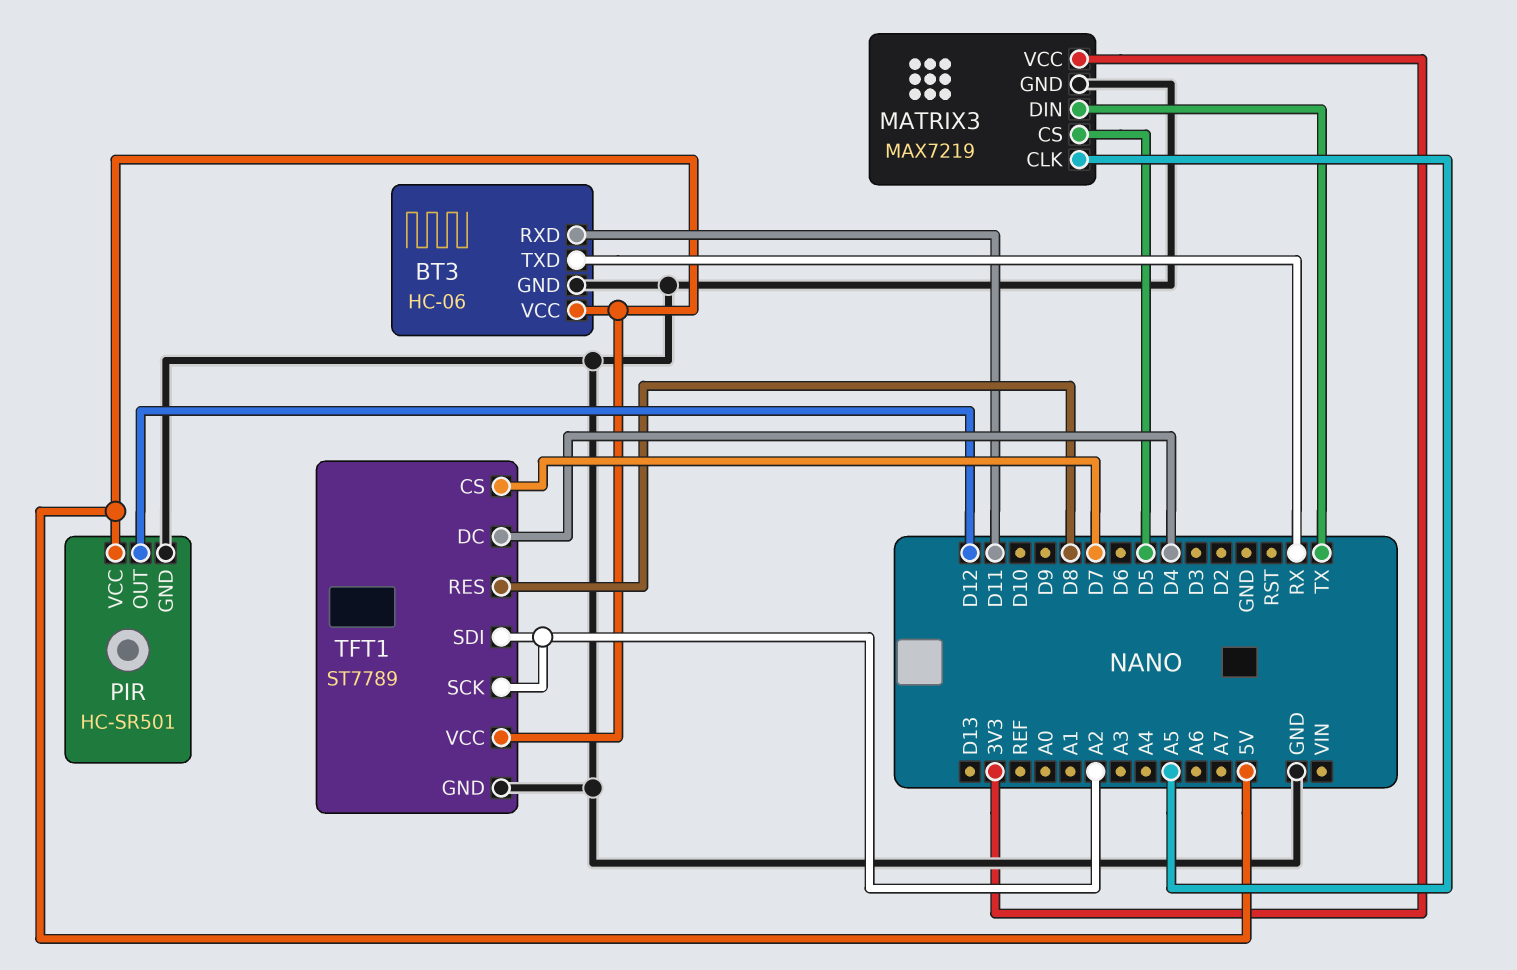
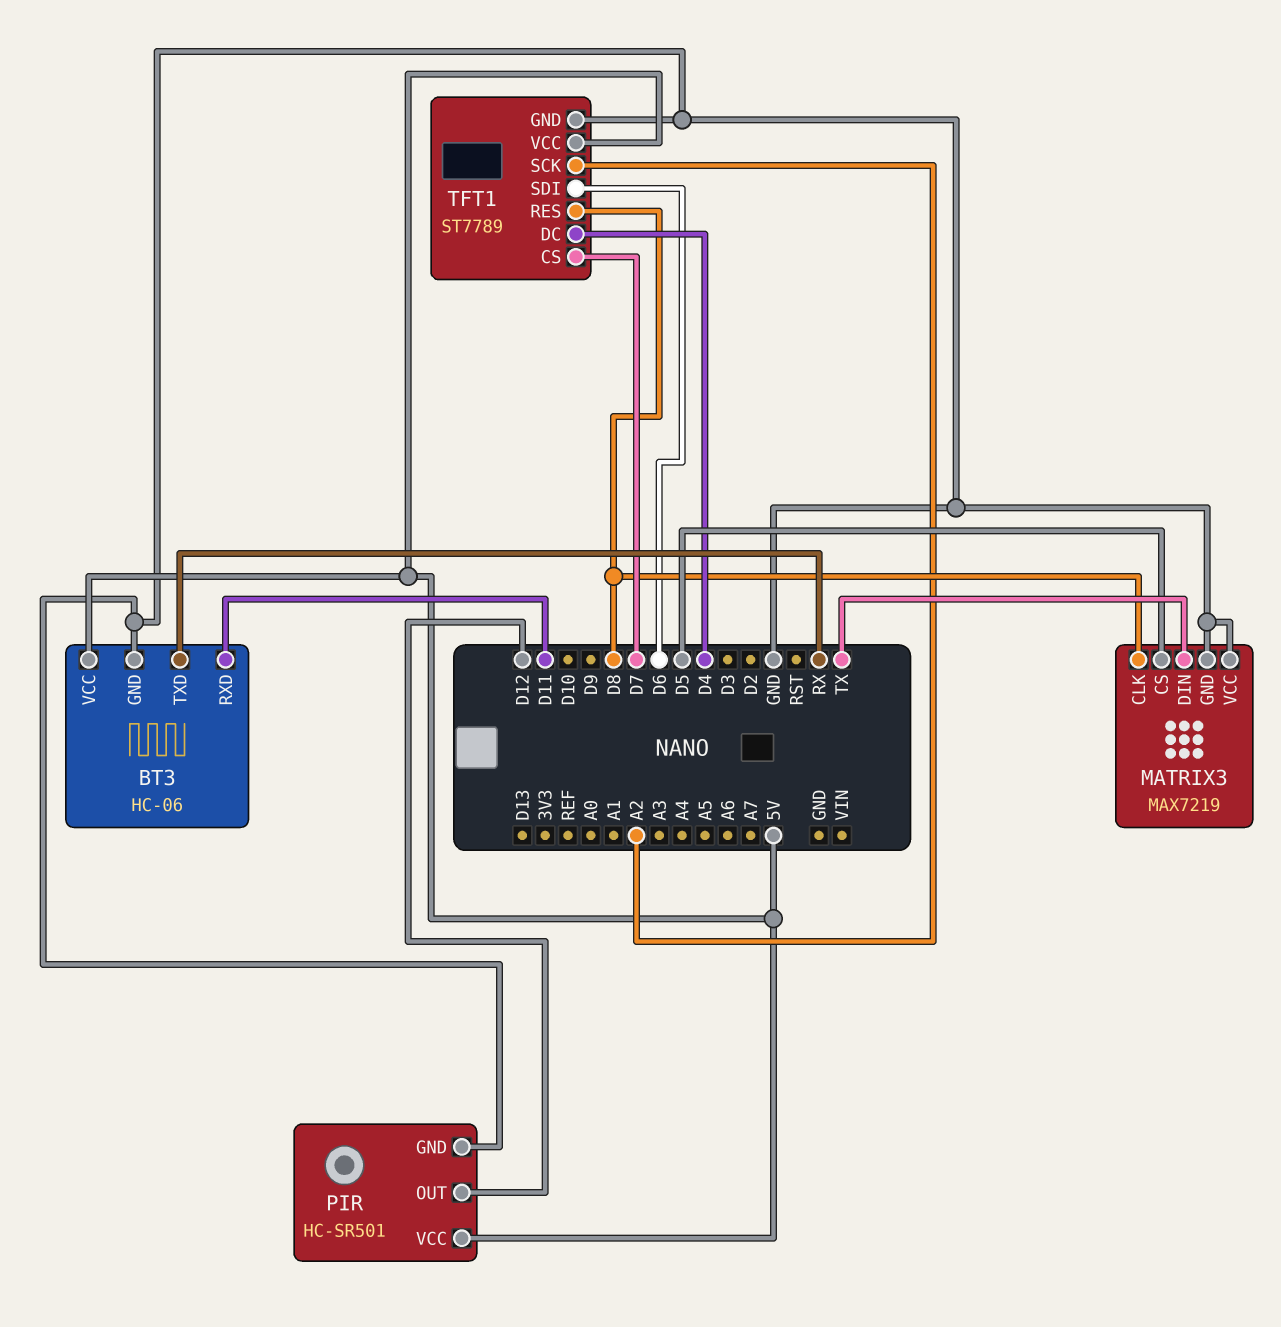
MATRIX3 pin CLK: A5 -> D8
MATRIX3 pin VCC: 3V3 -> GND
TFT1 pin SDI: A2 -> D6

